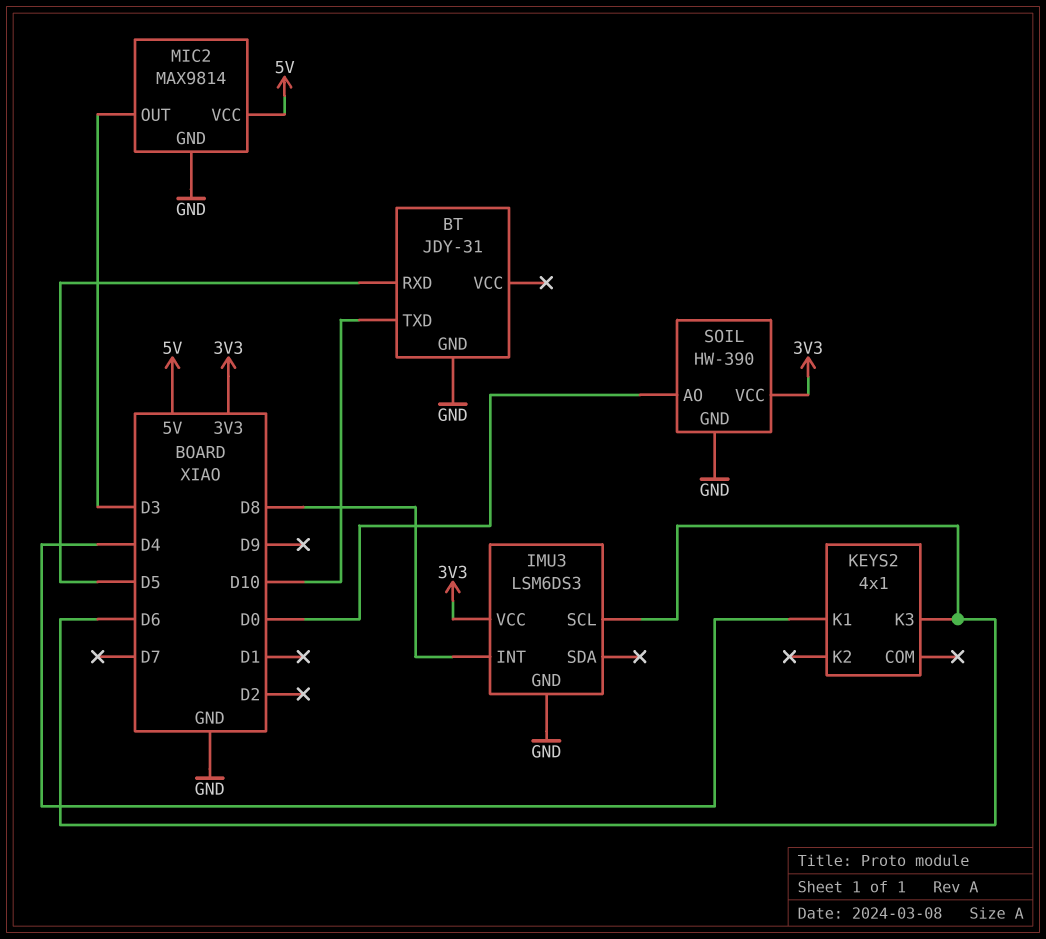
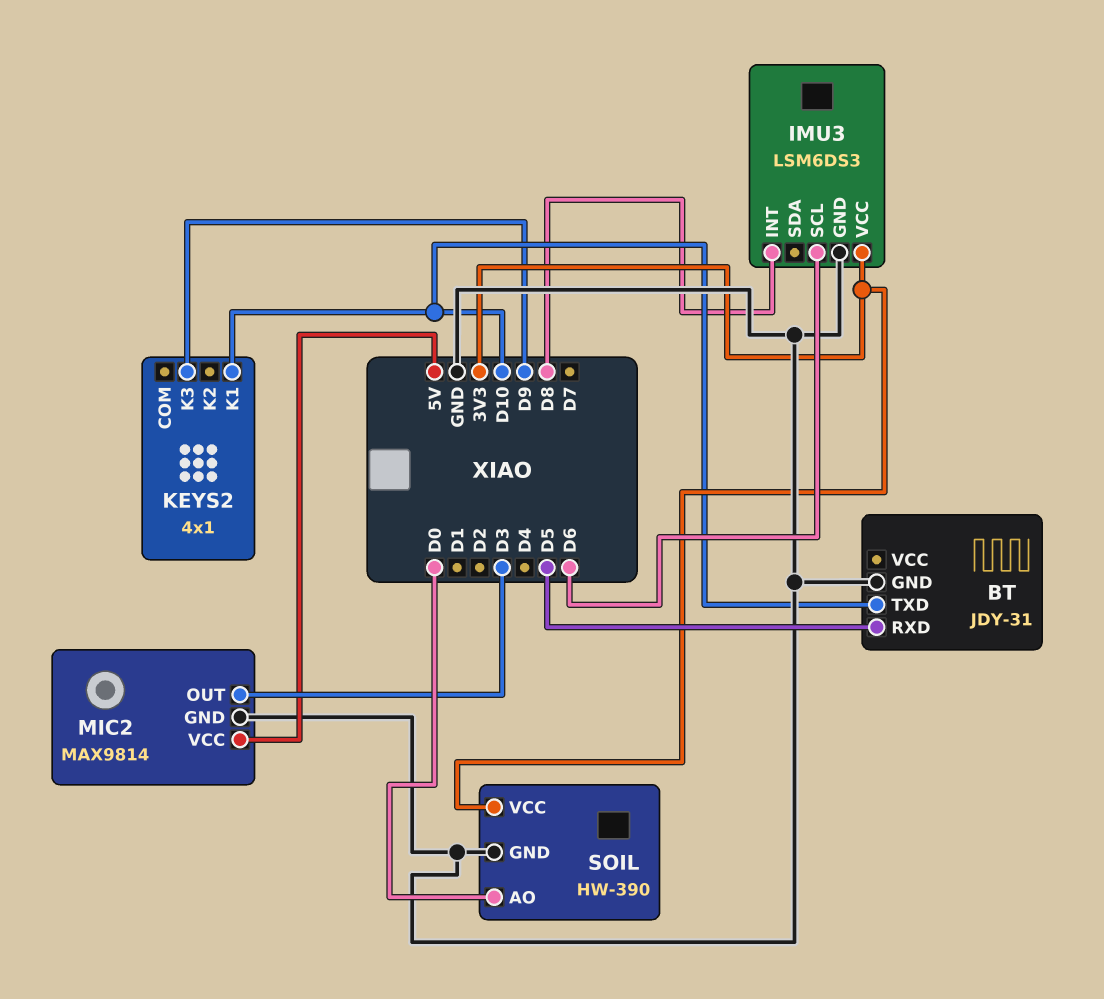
KEYS2 pin K1: D4 -> D10
KEYS2 pin K3: D6 -> D9

